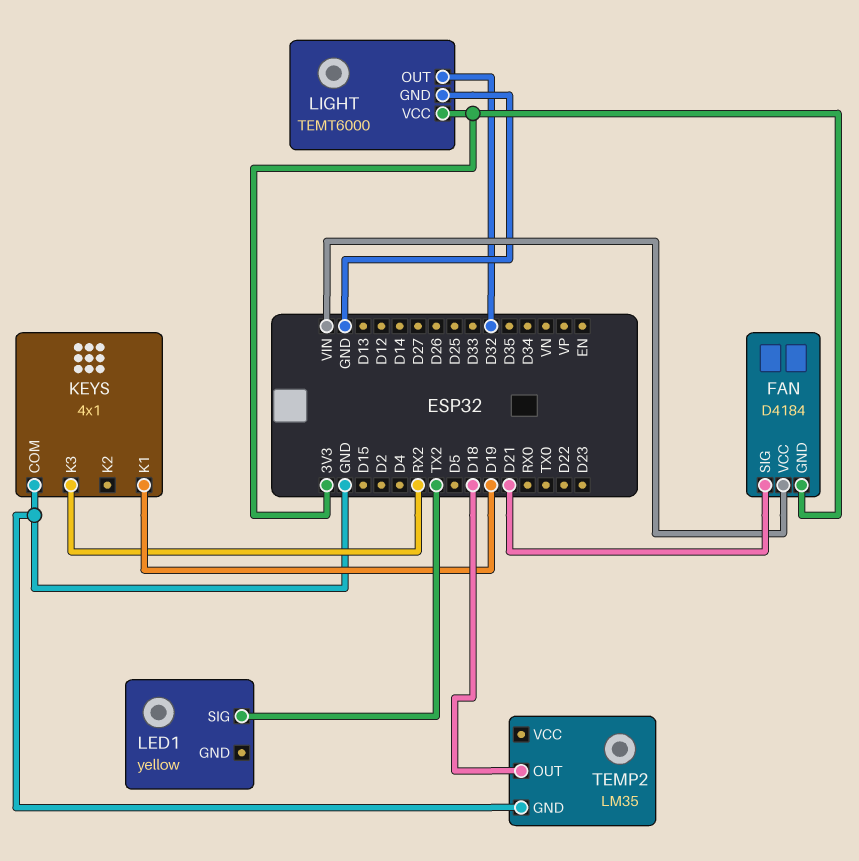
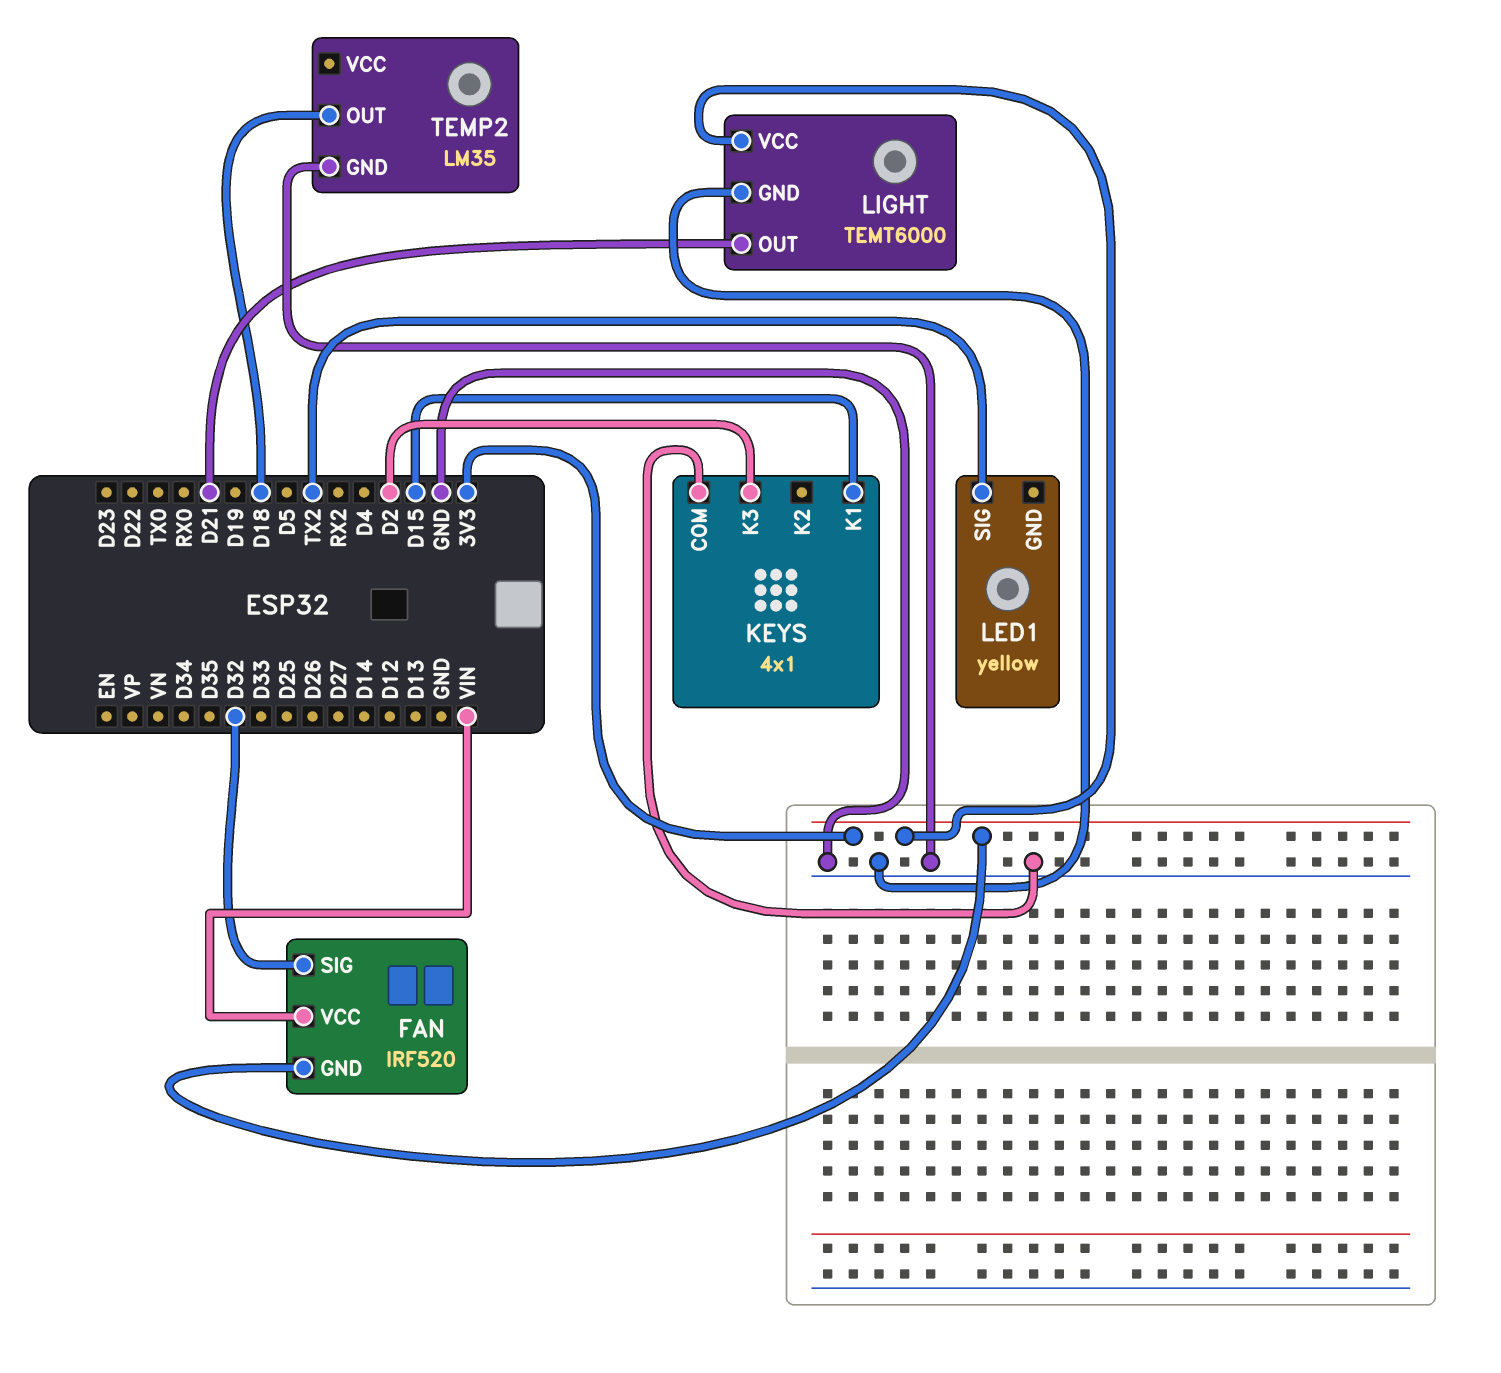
FAN: D4184 -> IRF520
FAN pin SIG: D21 -> D32
KEYS pin K1: D19 -> D15
KEYS pin K3: RX2 -> D2
LIGHT pin OUT: D32 -> D21

